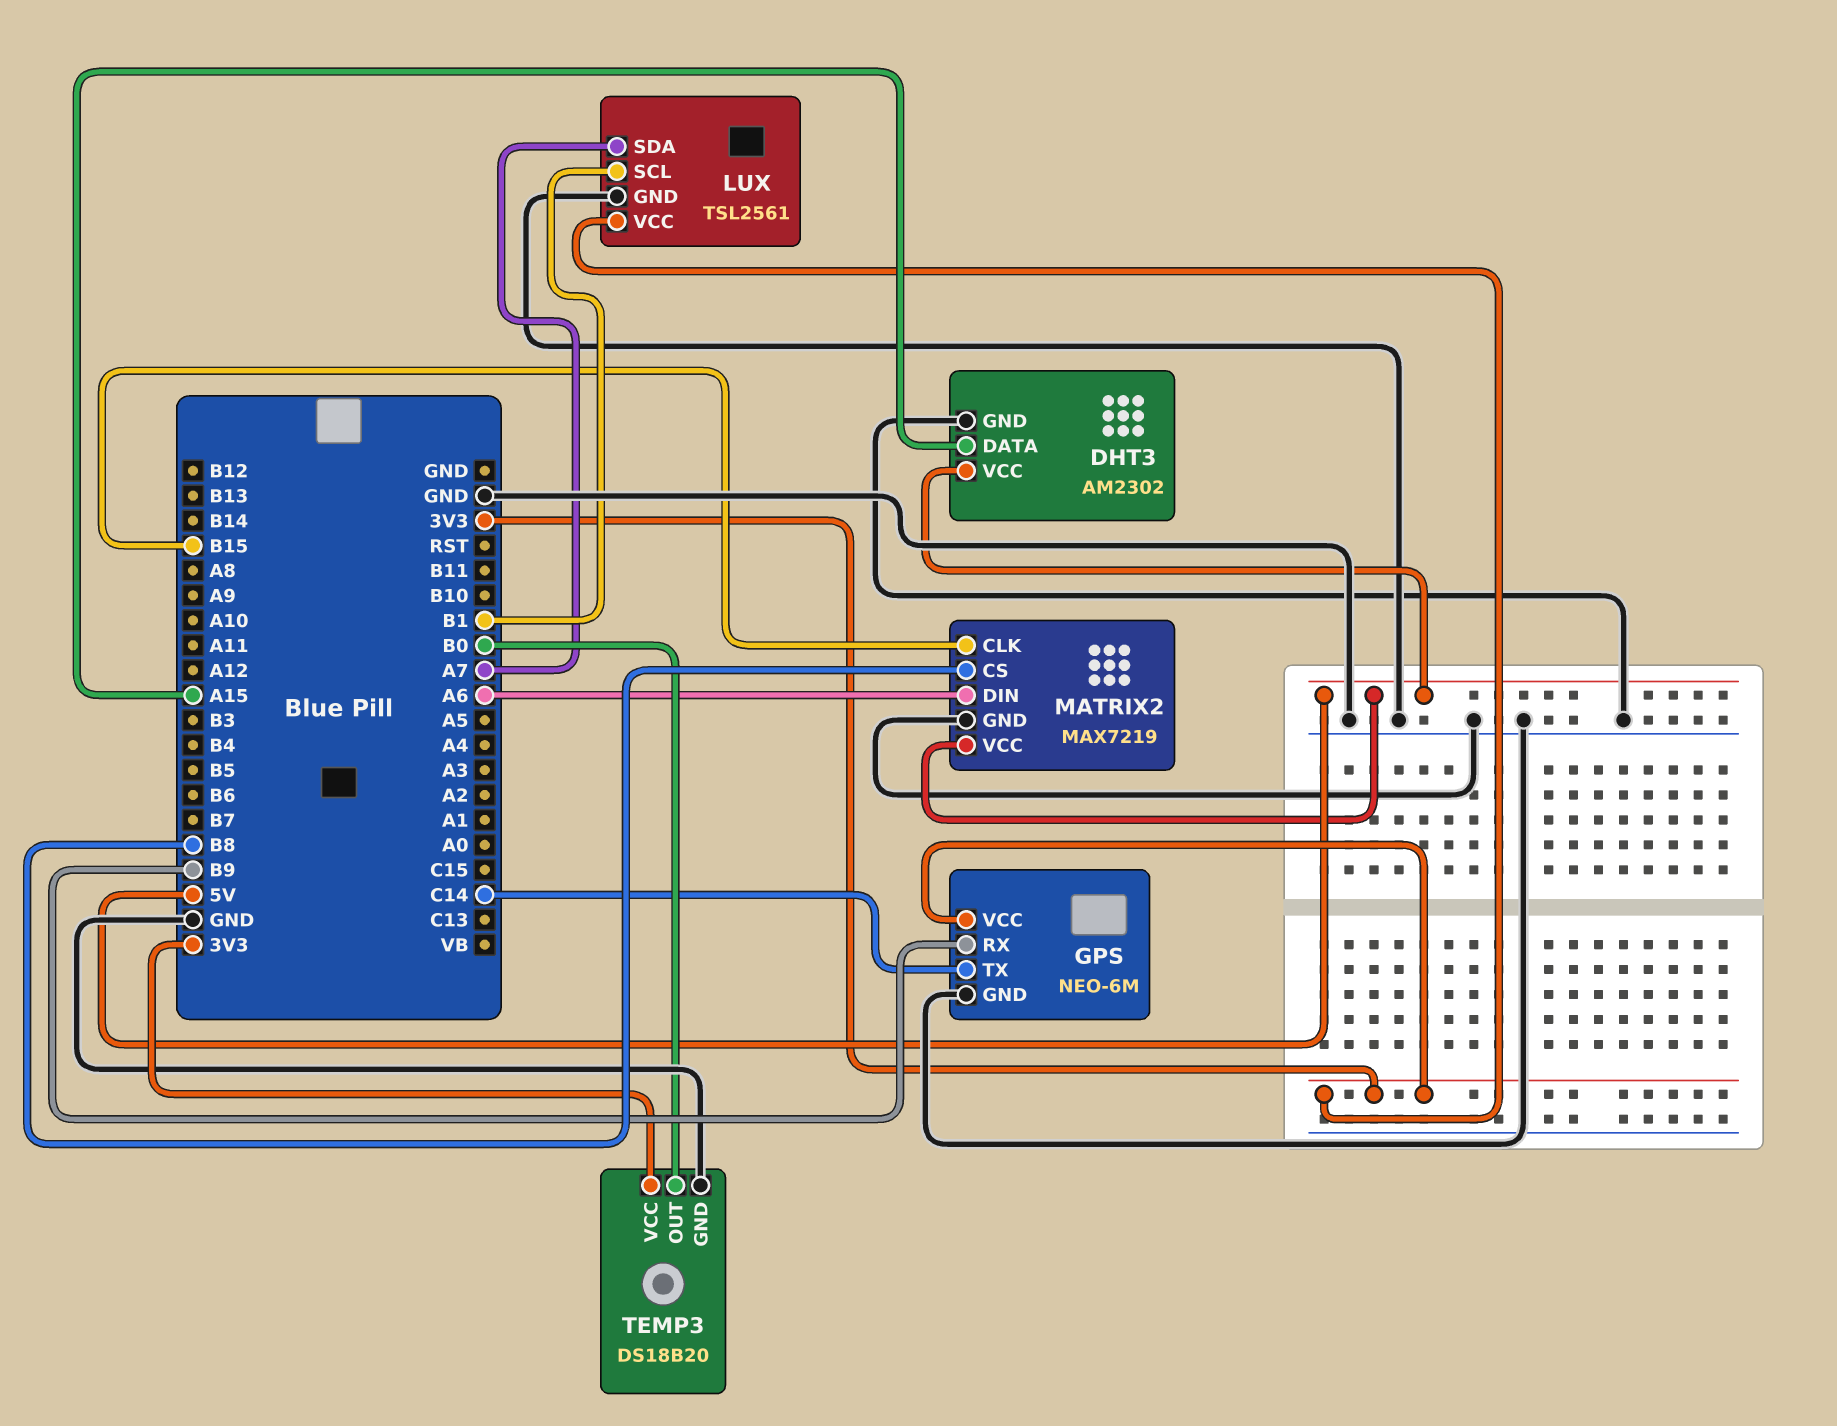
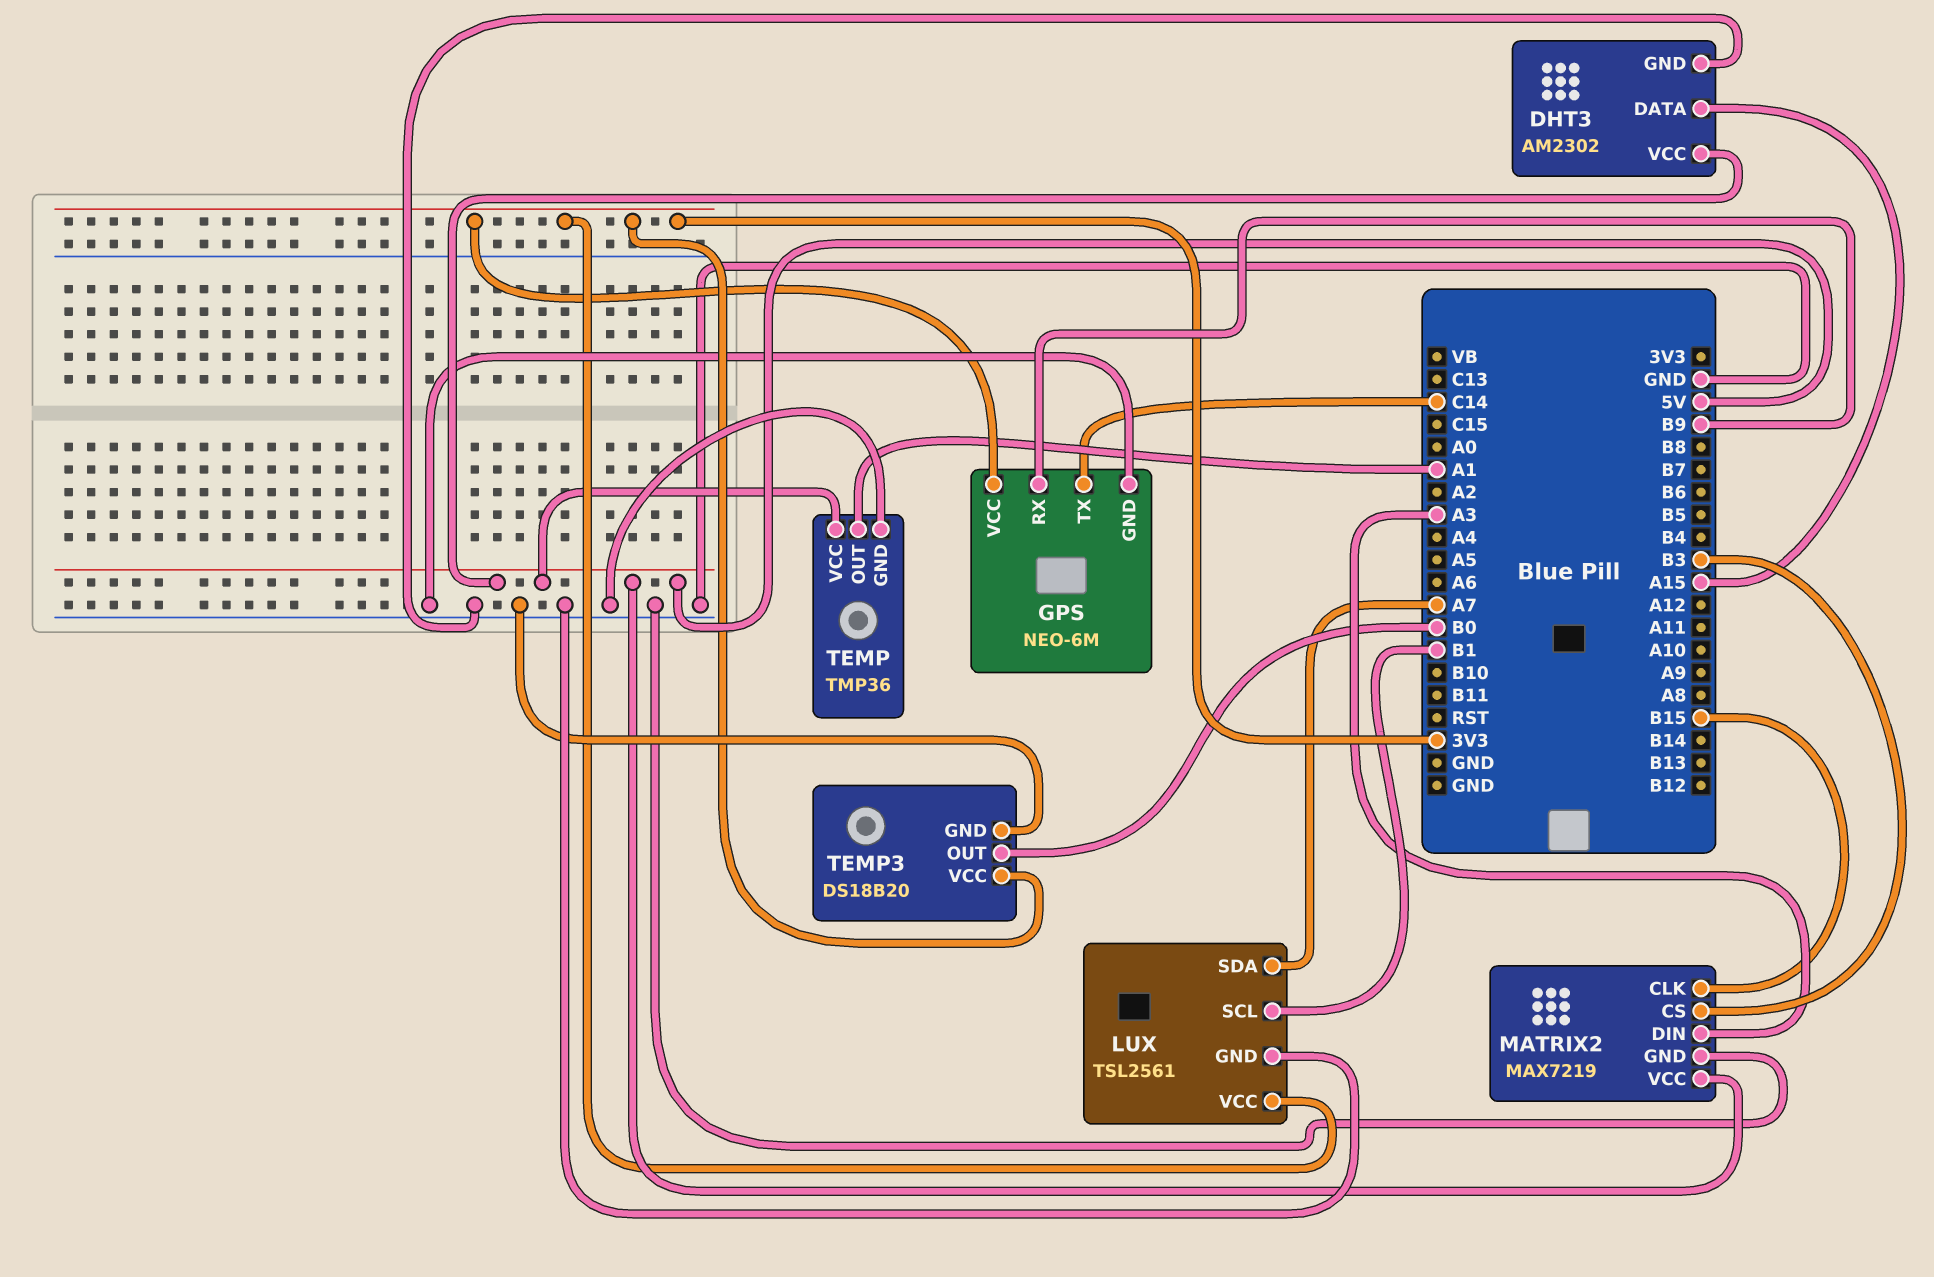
MATRIX2 pin CS: B8 -> B3
MATRIX2 pin DIN: A6 -> A3
TEMP: none -> TMP36
TEMP pin GND: none -> GND
TEMP pin OUT: none -> A1
TEMP pin VCC: none -> 5V

